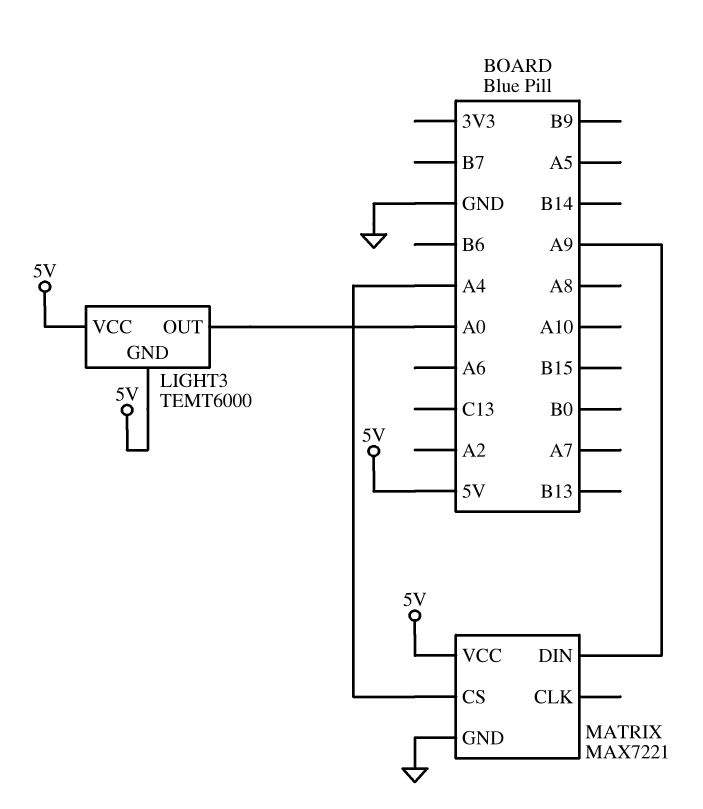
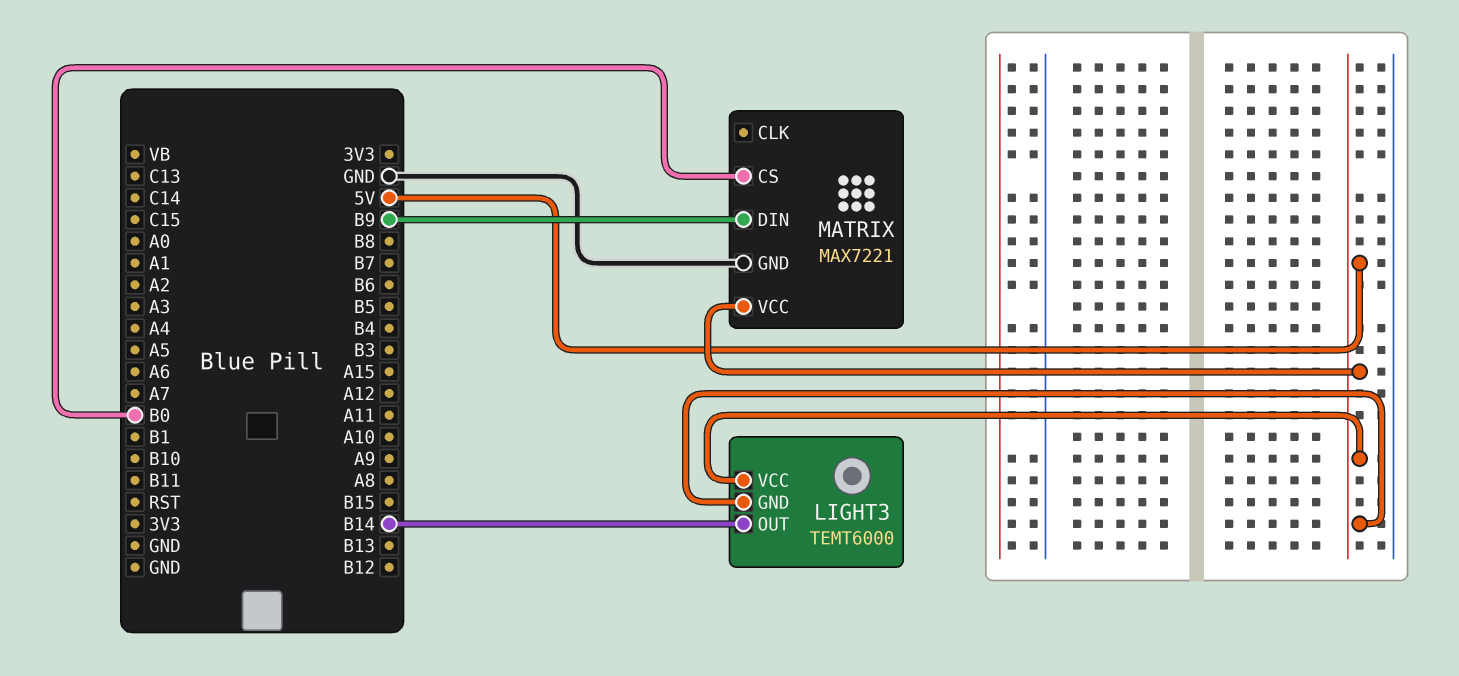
LIGHT3 pin OUT: A0 -> B14
MATRIX pin CS: A4 -> B0
MATRIX pin DIN: A9 -> B9

